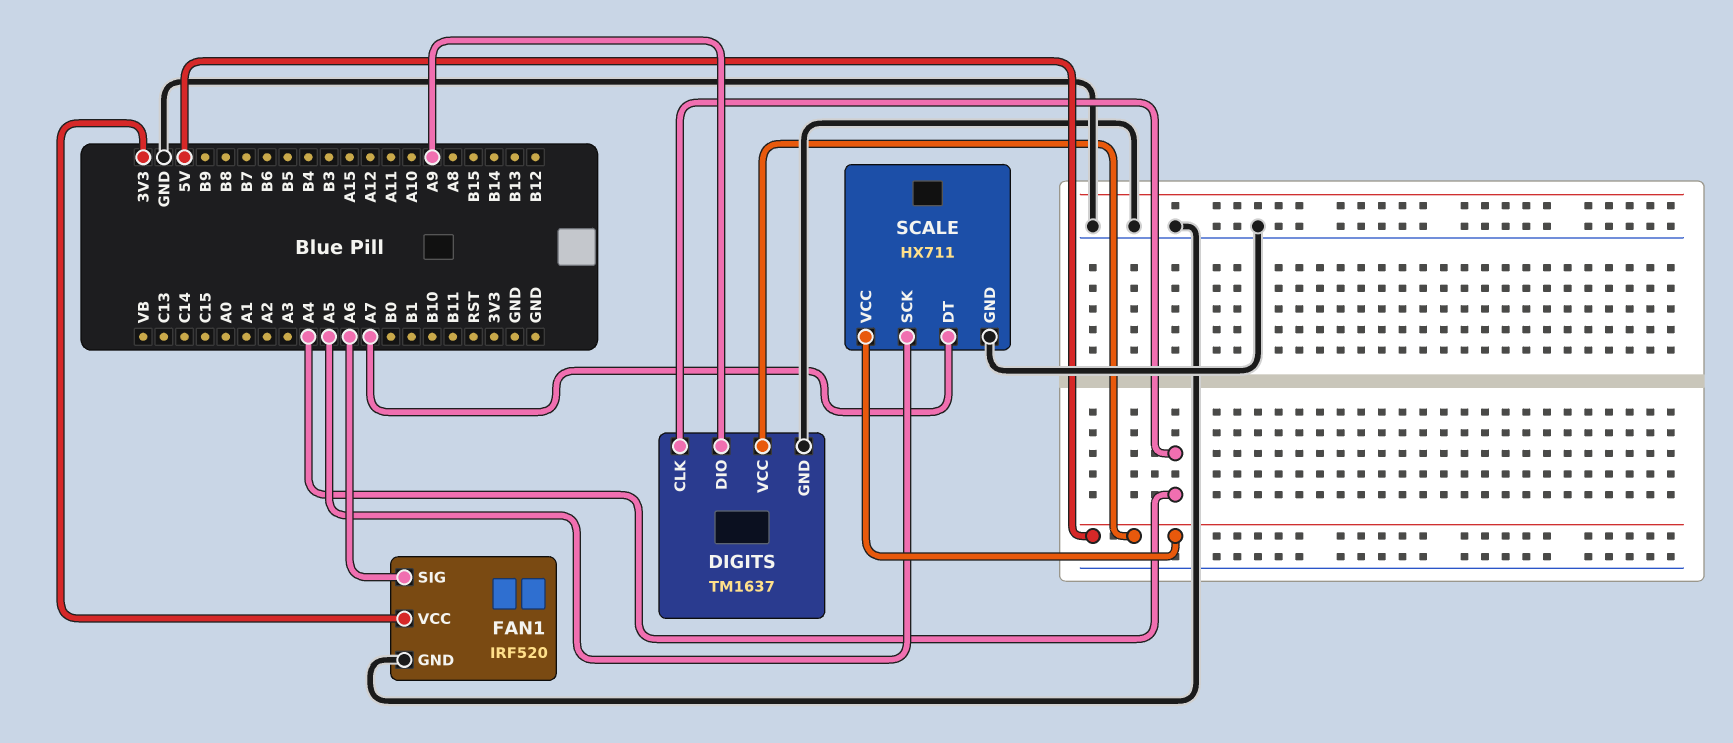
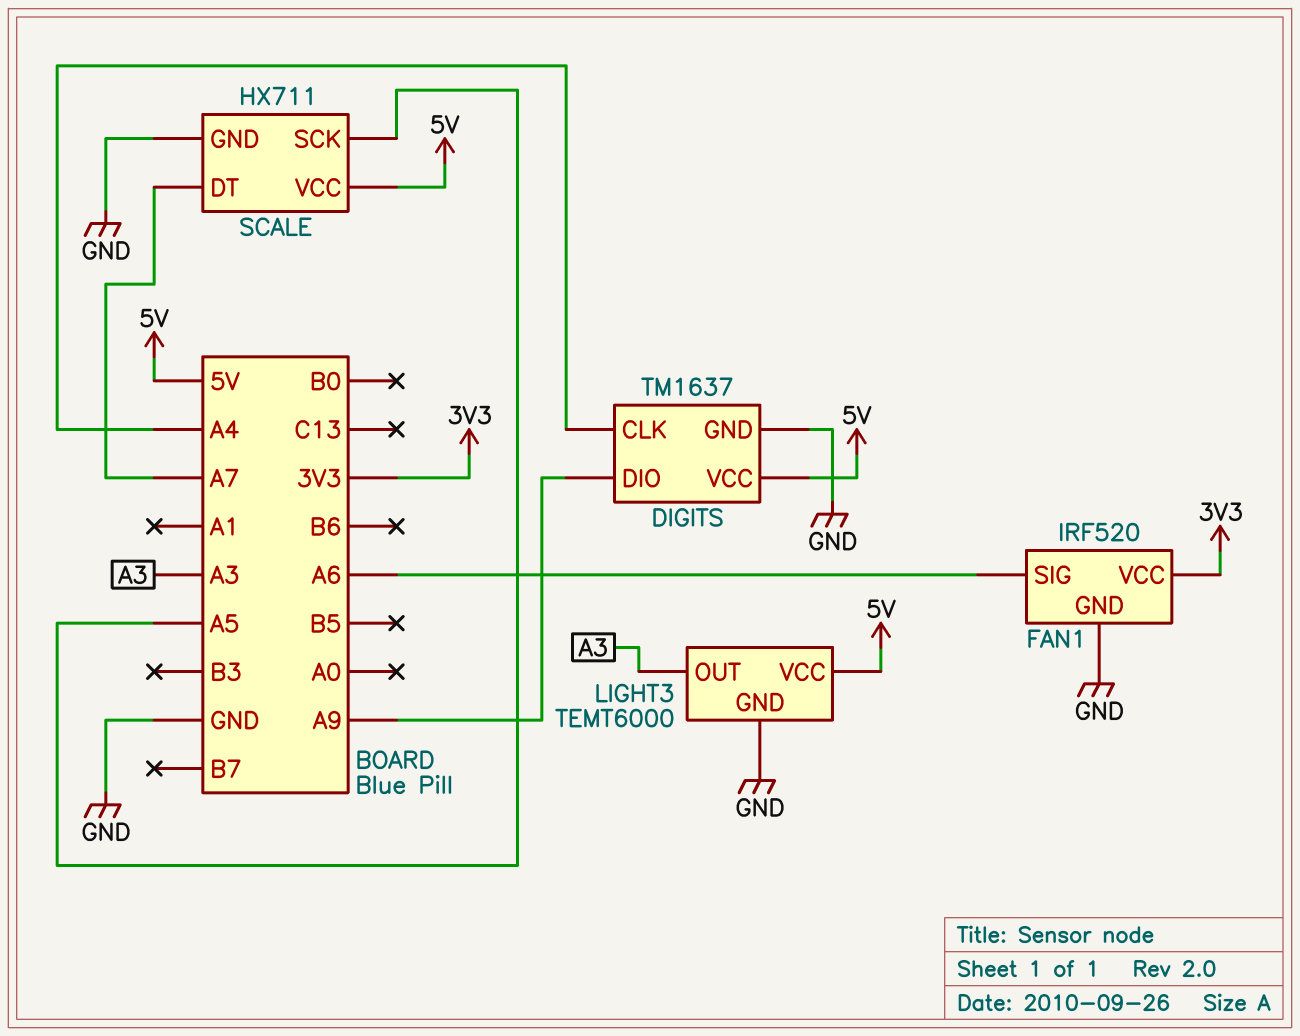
LIGHT3: none -> TEMT6000
LIGHT3 pin GND: none -> GND
LIGHT3 pin OUT: none -> A3
LIGHT3 pin VCC: none -> 5V

